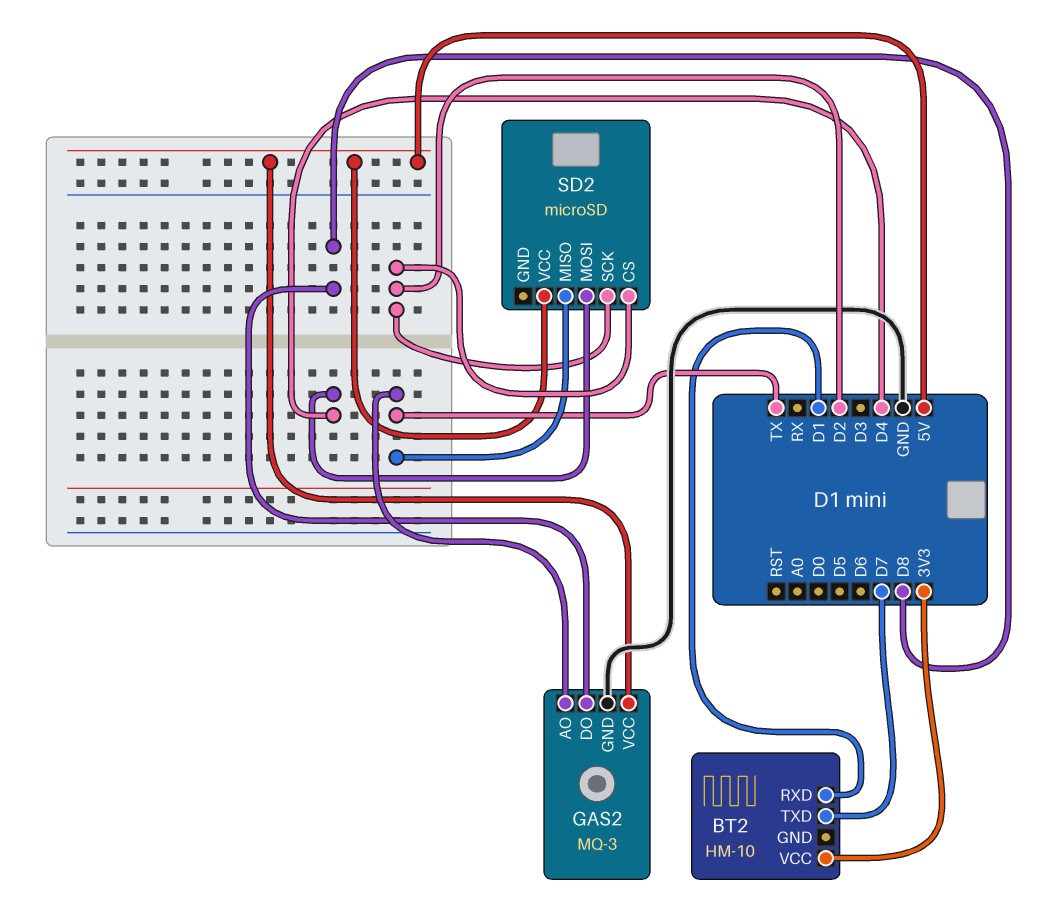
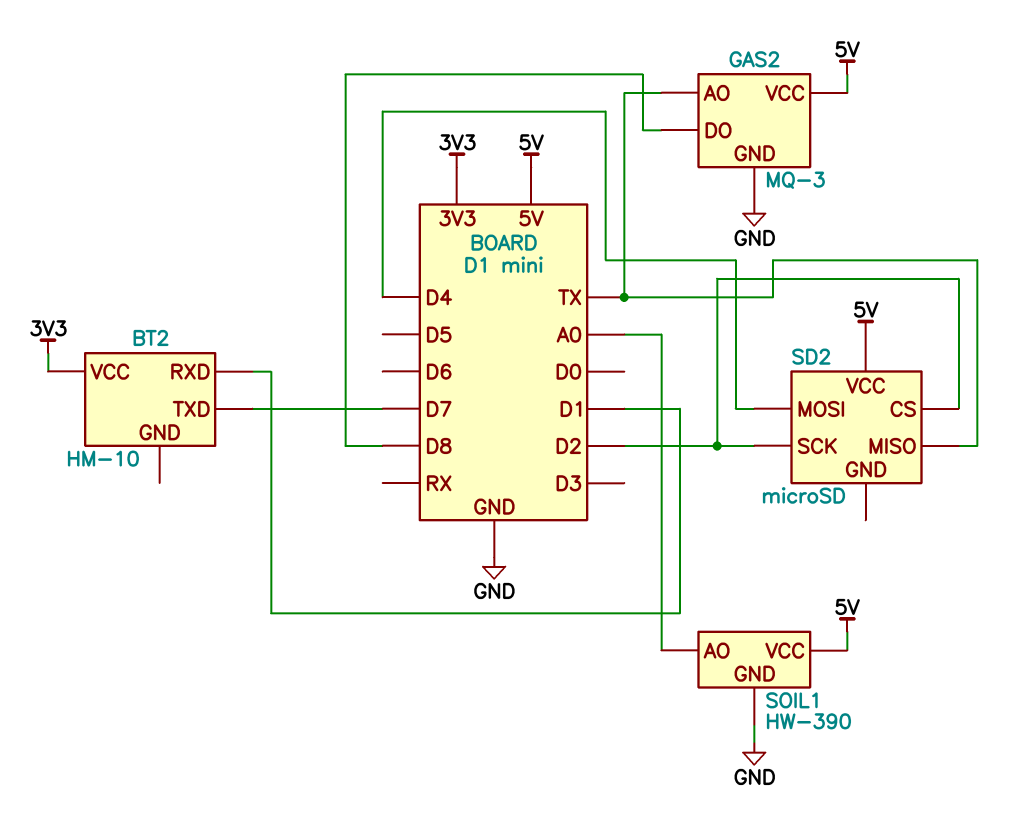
SOIL1: none -> HW-390
SOIL1 pin AO: none -> A0
SOIL1 pin GND: none -> GND
SOIL1 pin VCC: none -> 5V

